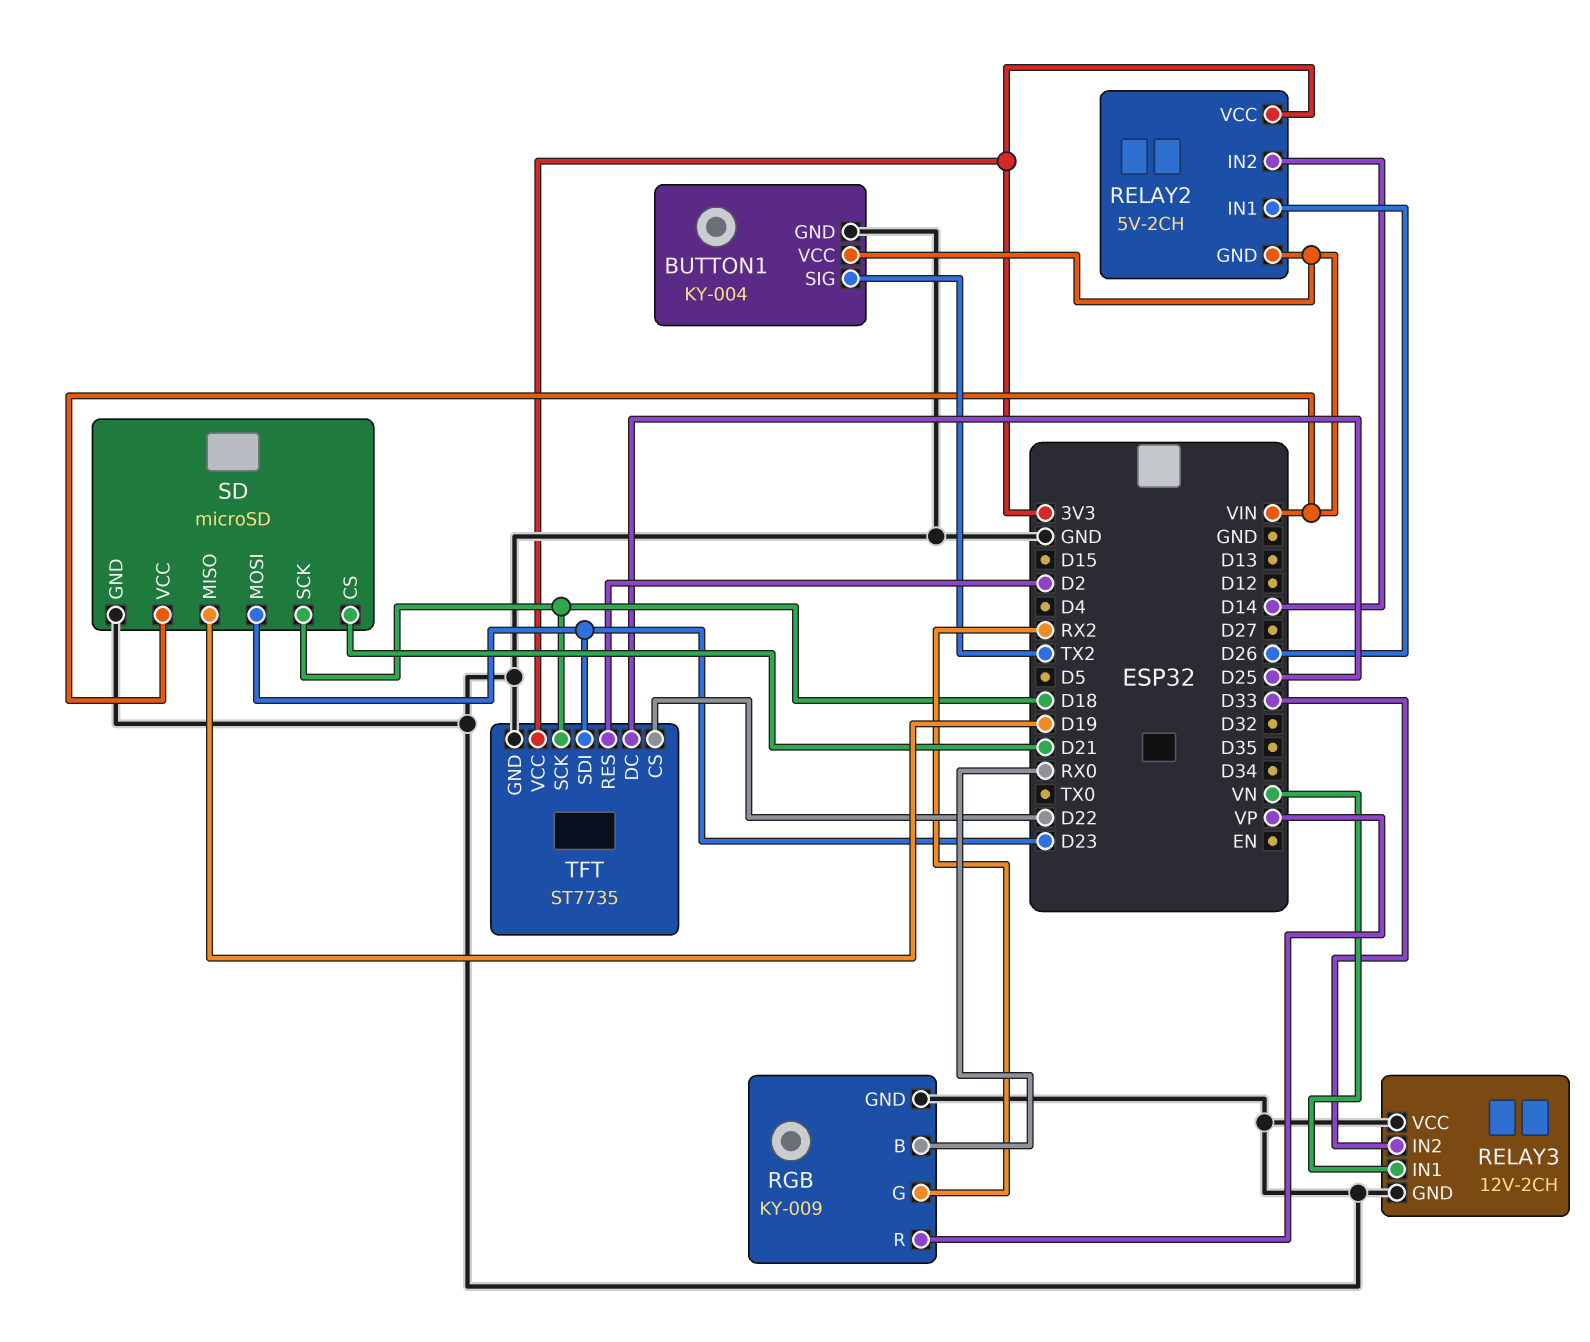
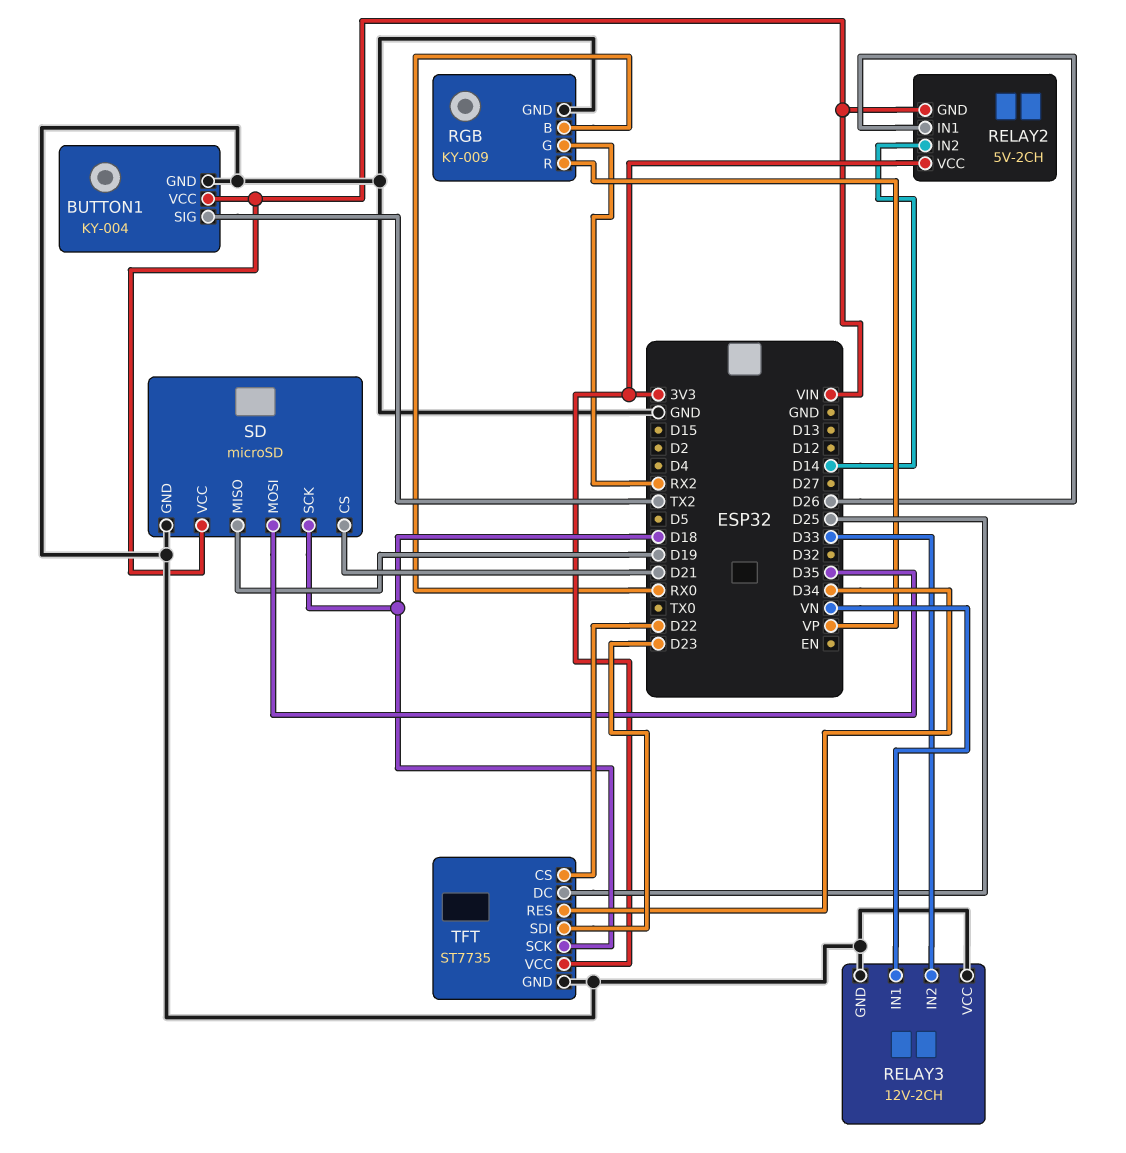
SD pin MOSI: D23 -> D35
TFT pin RES: D2 -> D34

